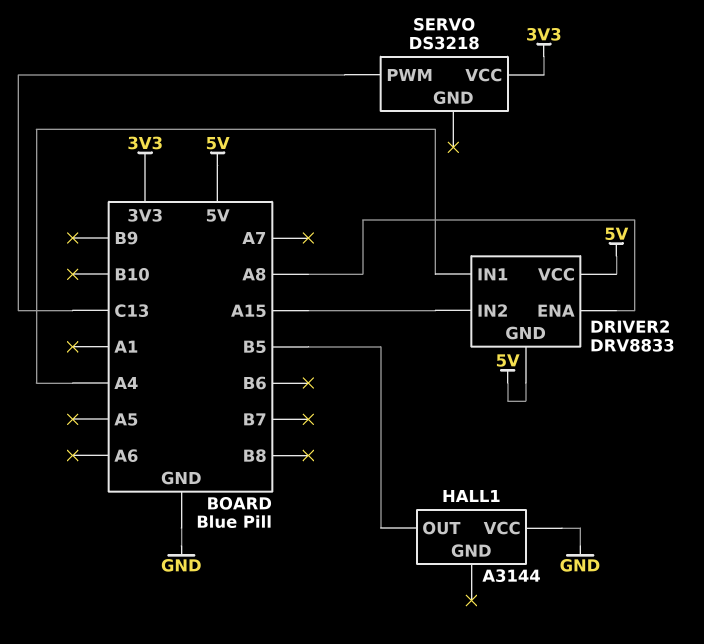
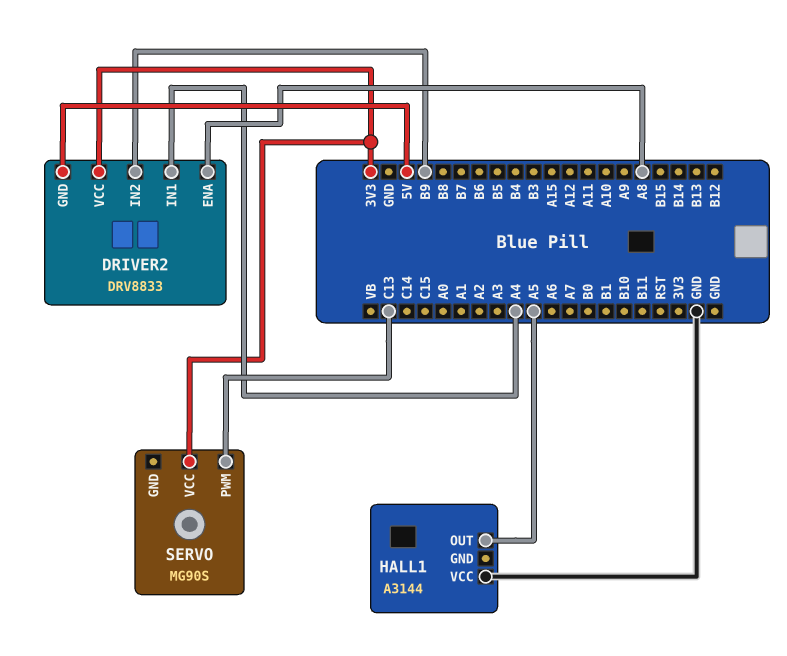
DRIVER2 pin IN2: A15 -> B9
DRIVER2 pin VCC: 5V -> 3V3
HALL1 pin OUT: B5 -> A5
SERVO: DS3218 -> MG90S

